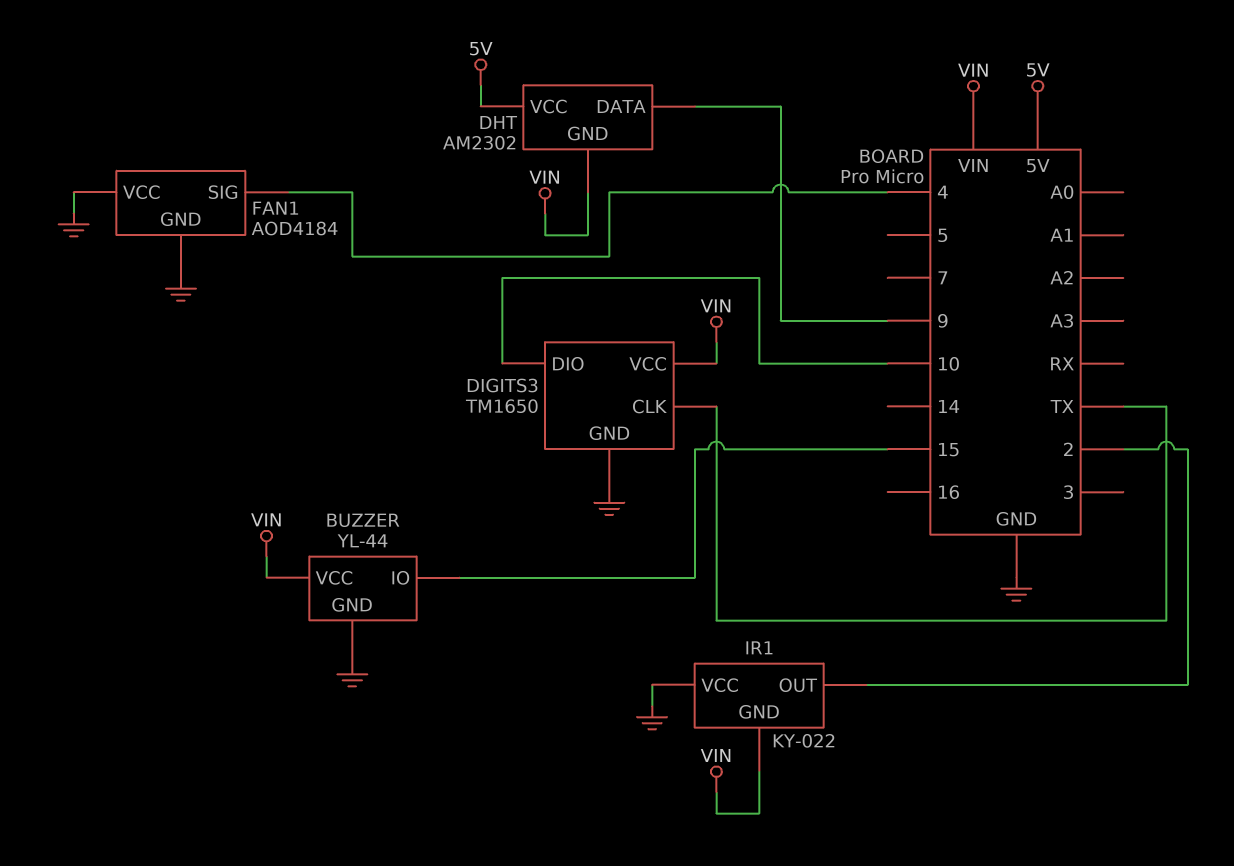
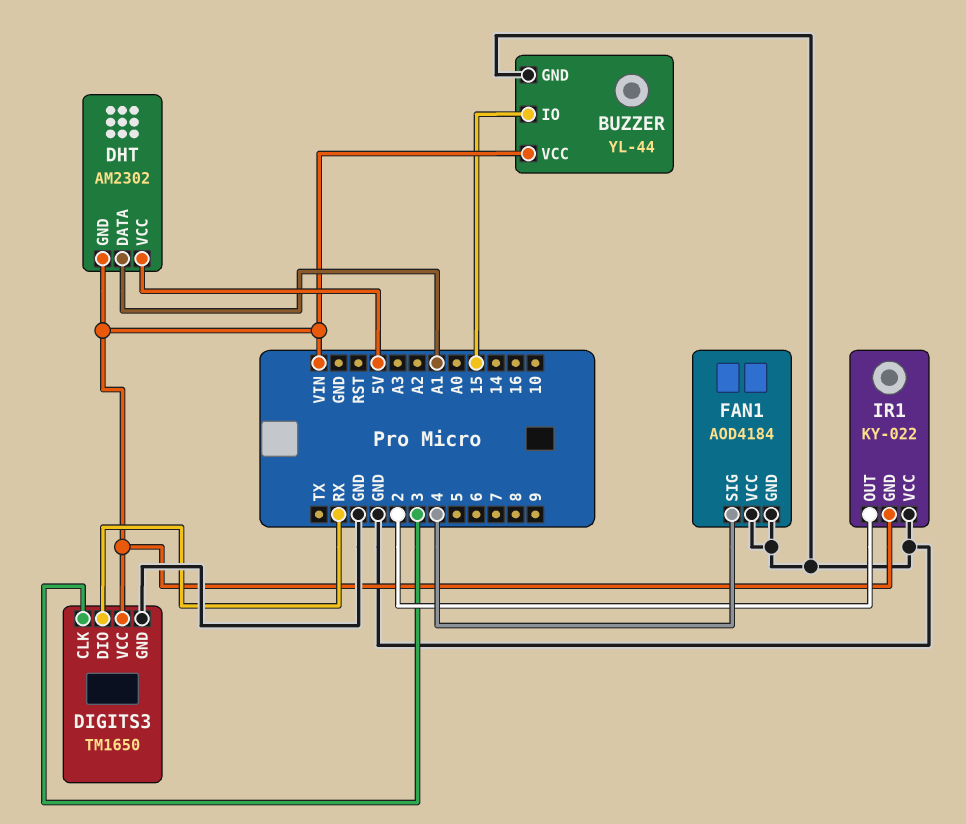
DHT pin DATA: 9 -> A1
DIGITS3 pin CLK: TX -> 3
DIGITS3 pin DIO: 10 -> RX

